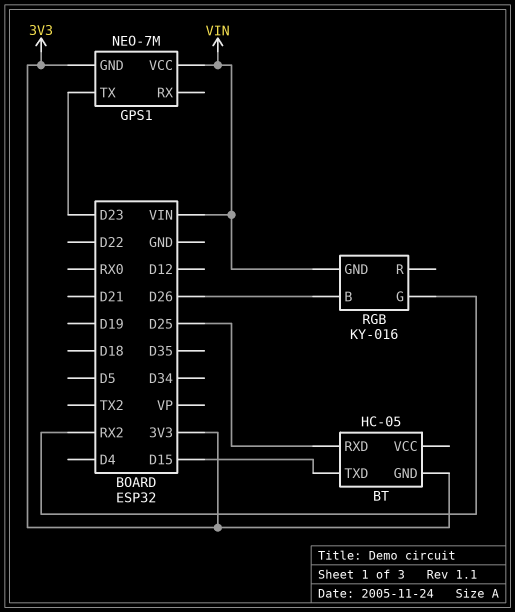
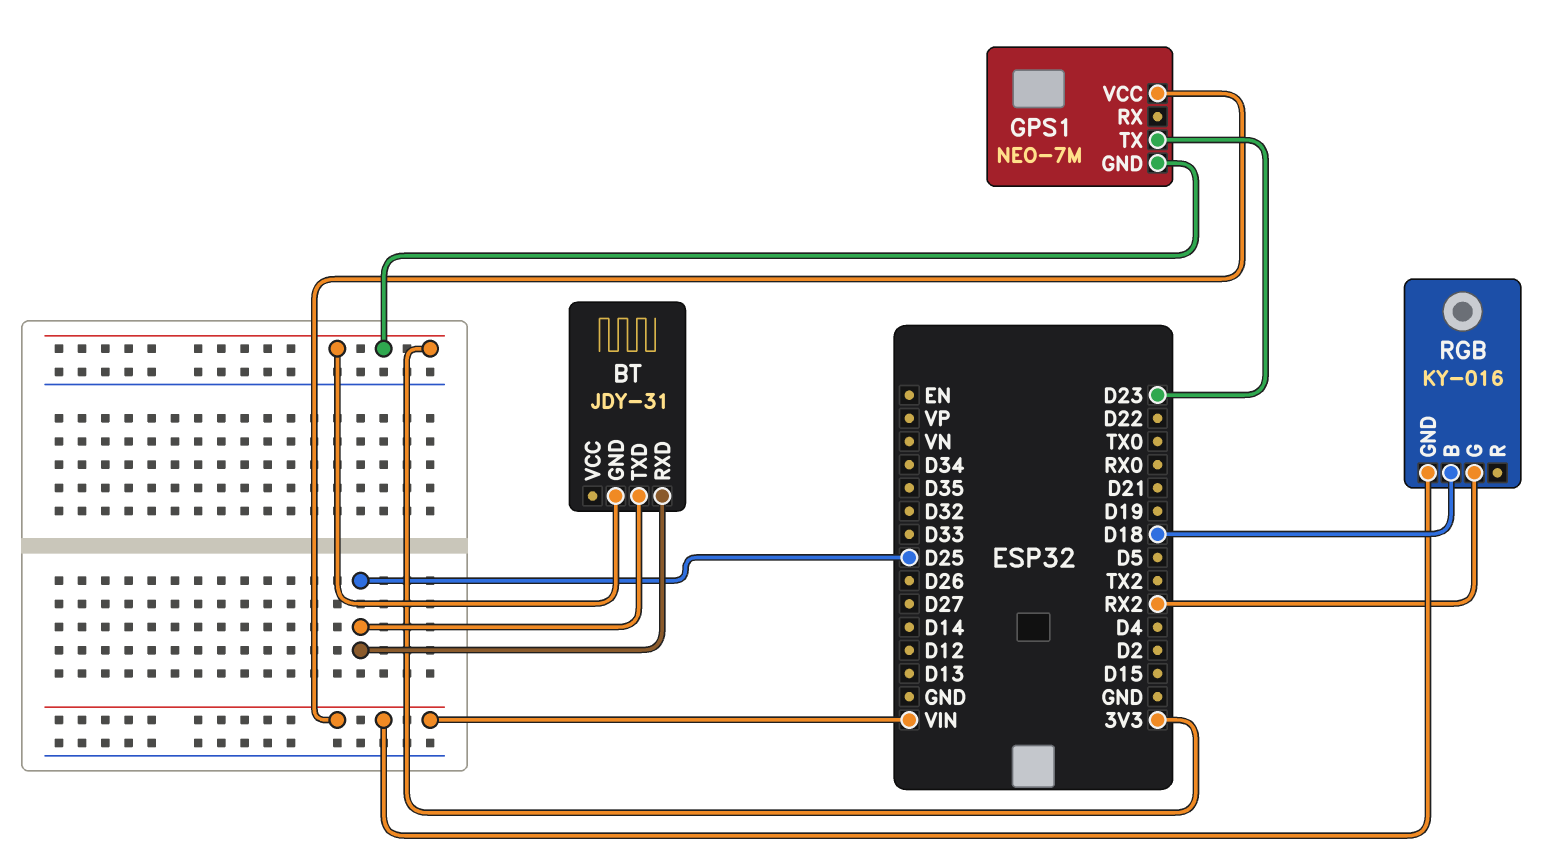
BT: HC-05 -> JDY-31
BT pin TXD: D15 -> D25
RGB pin B: D26 -> D18

